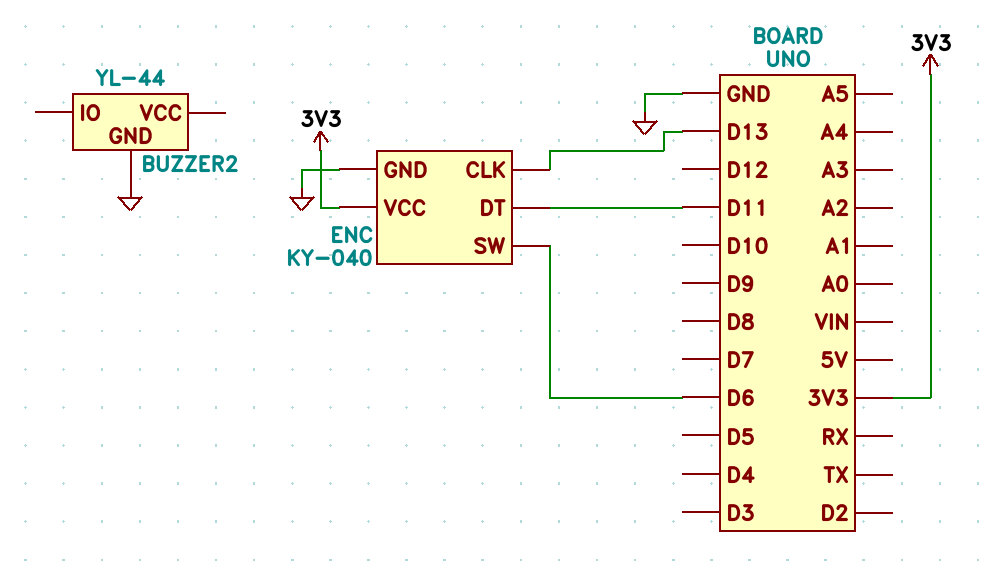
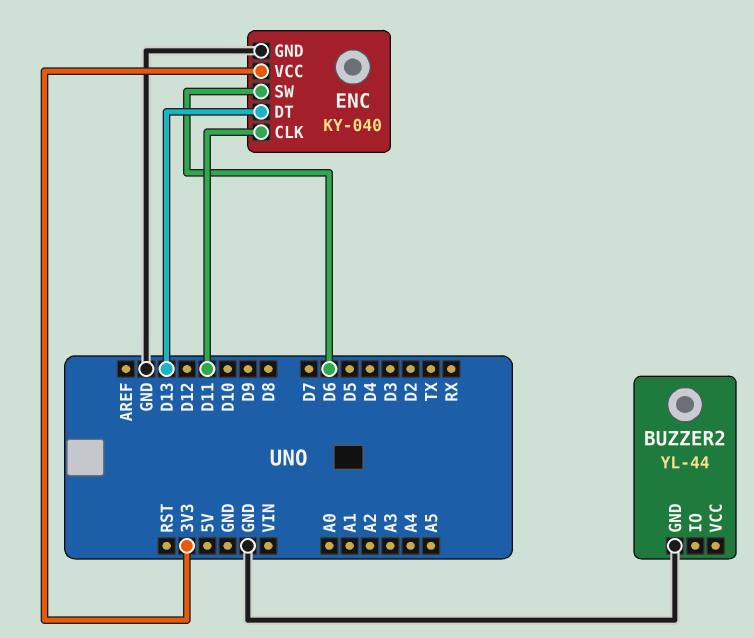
ENC pin CLK: D13 -> D11
ENC pin DT: D11 -> D13

